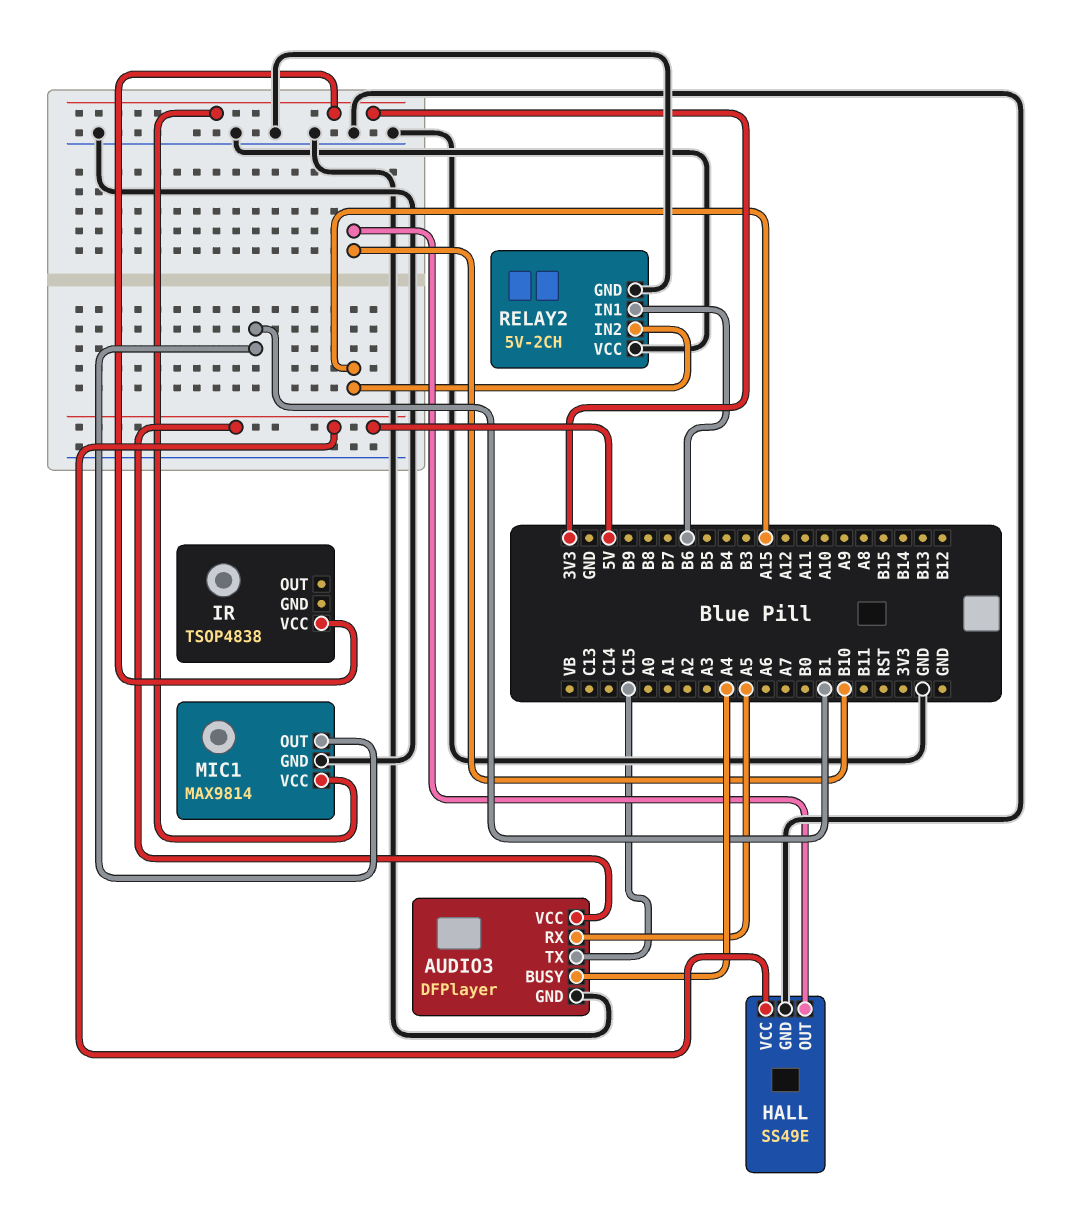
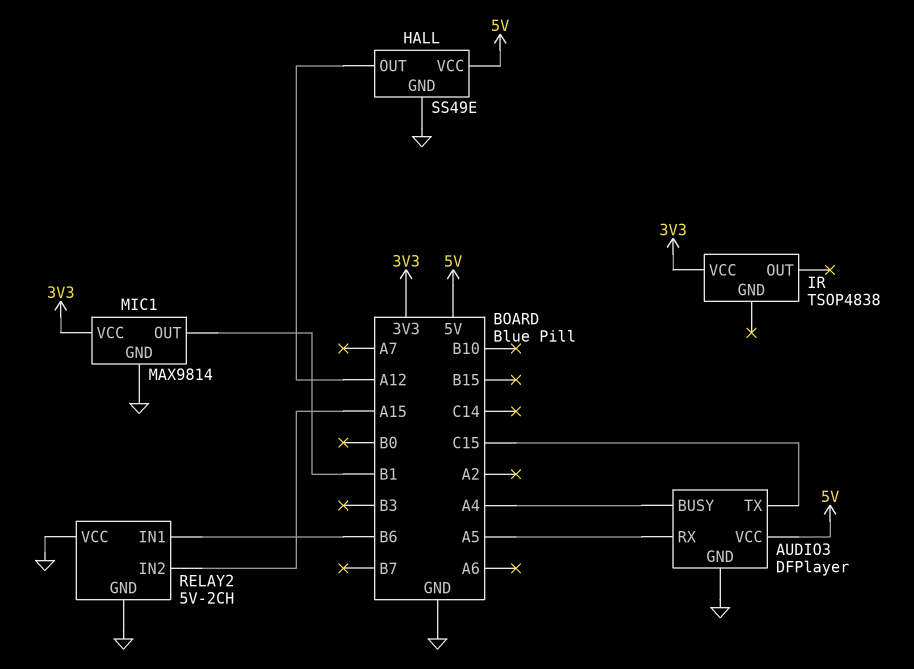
HALL pin OUT: B10 -> A12

